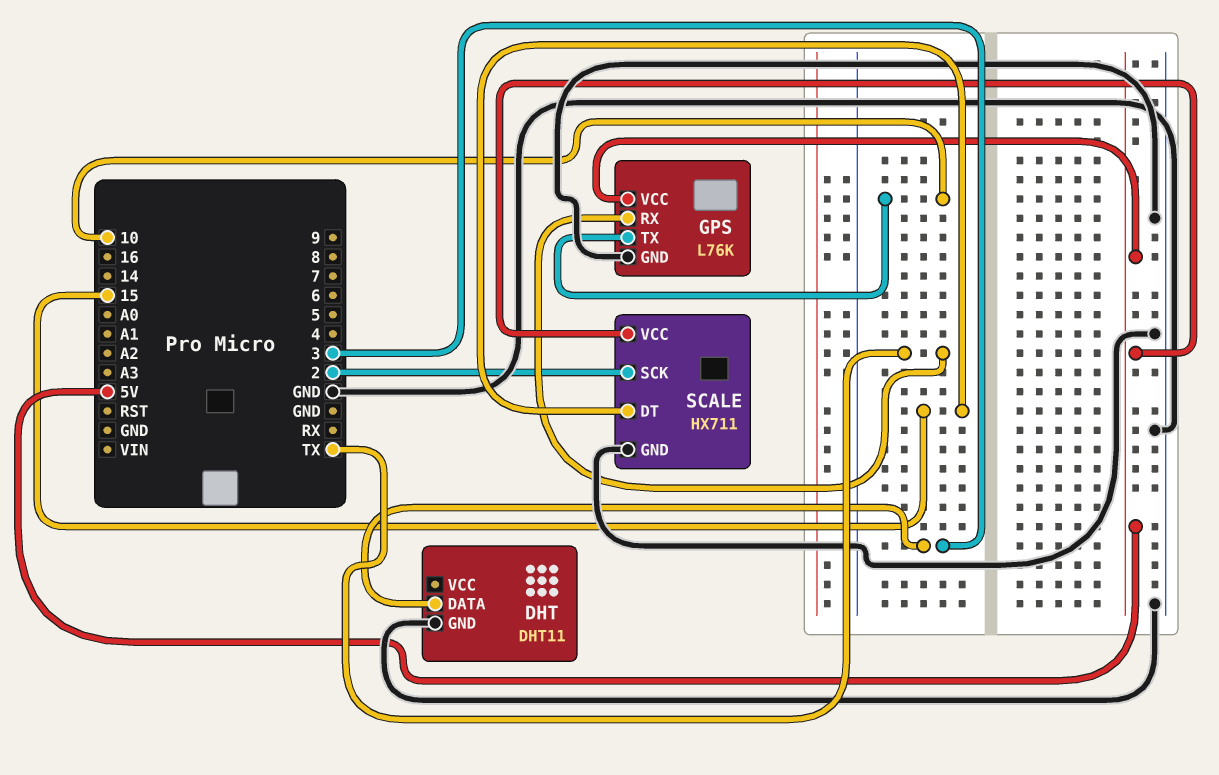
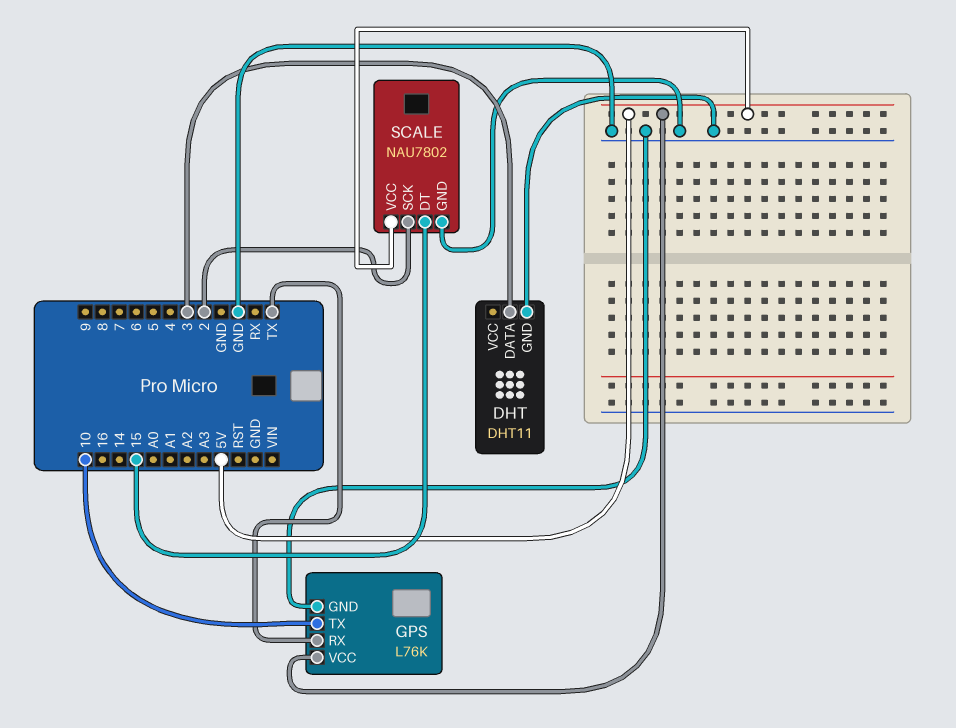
SCALE: HX711 -> NAU7802

